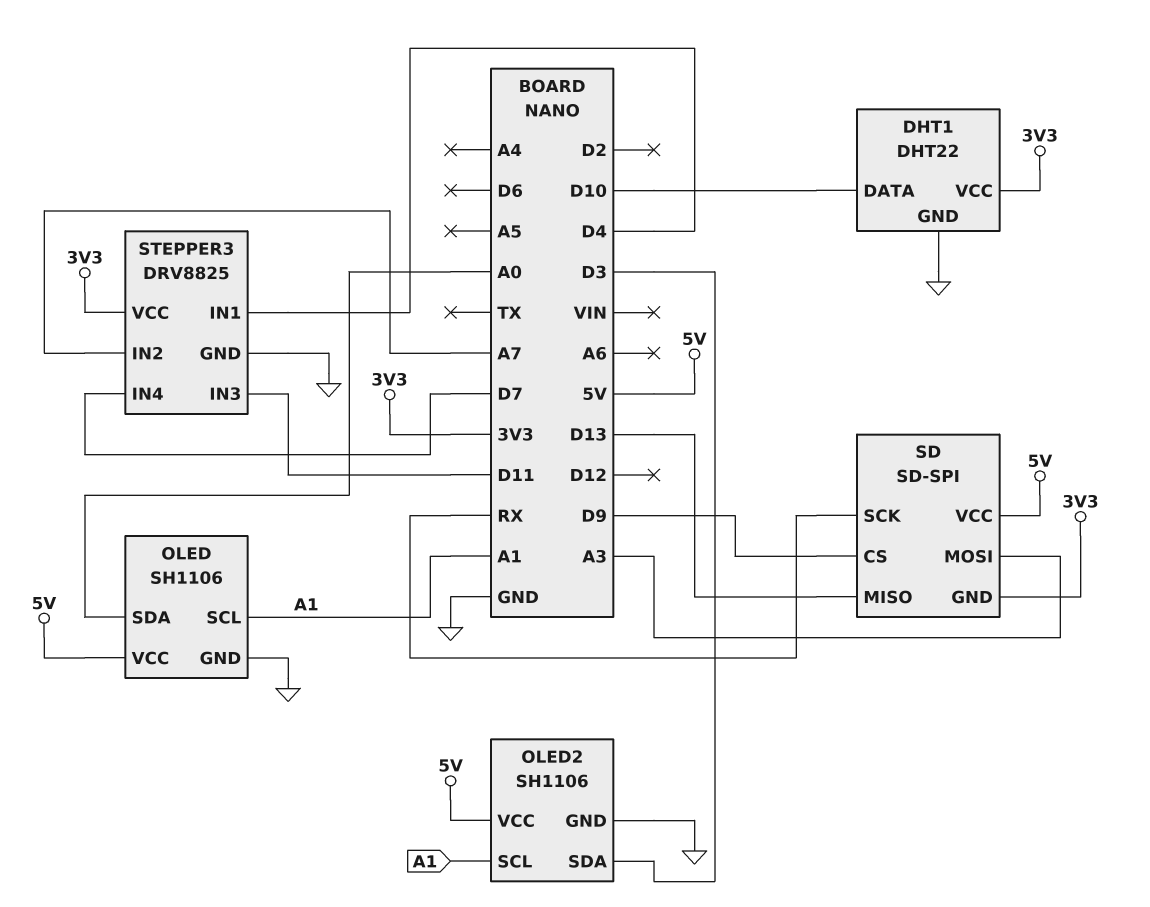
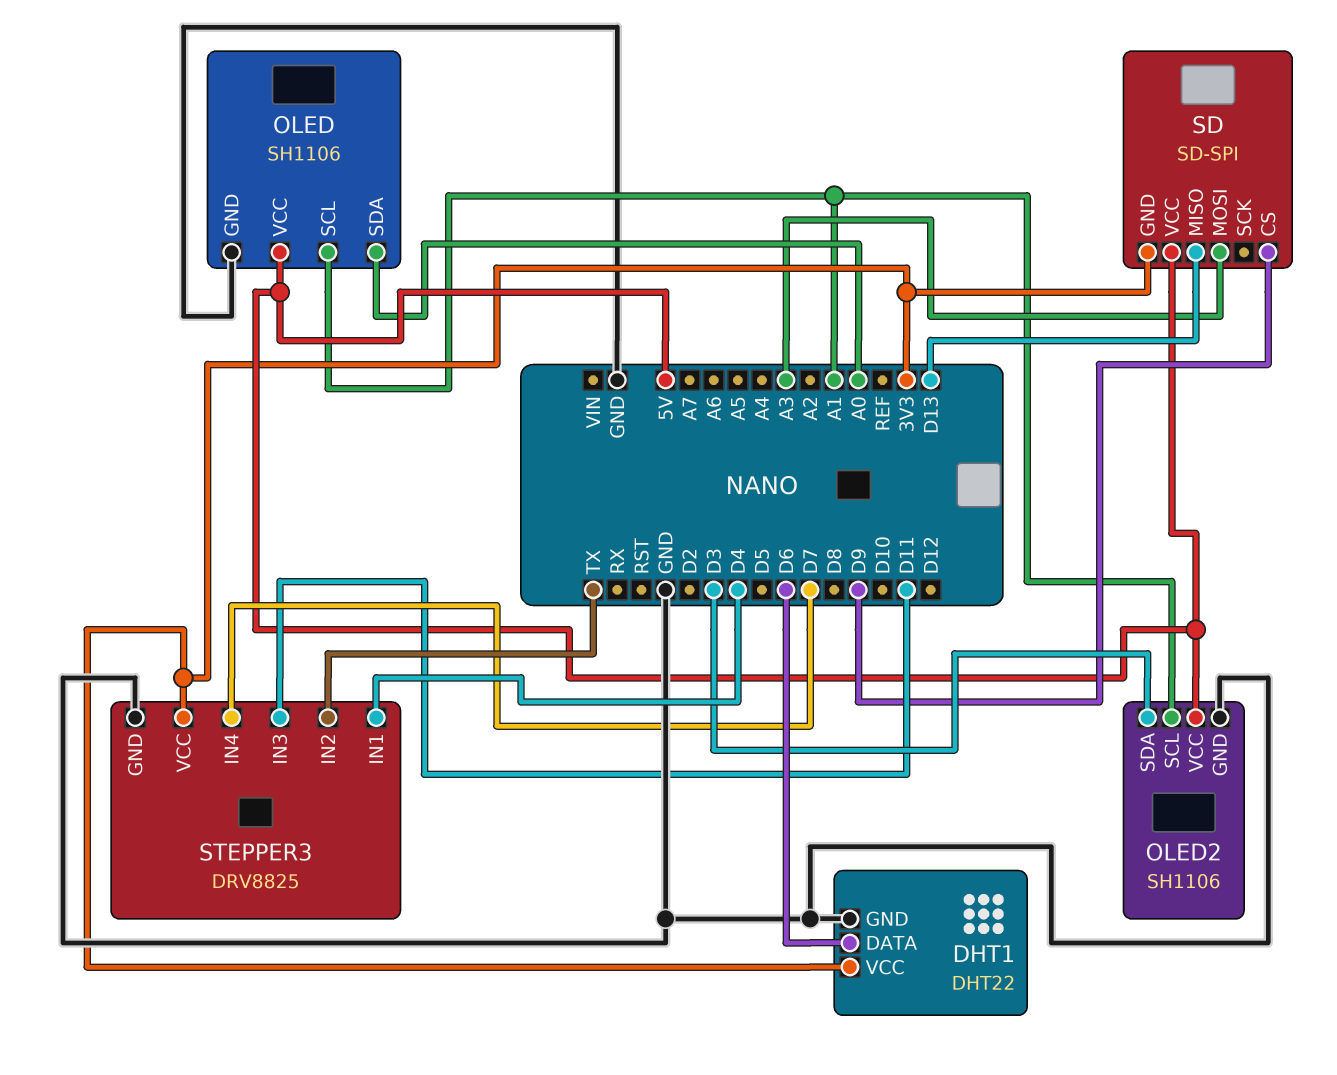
DHT1 pin DATA: D10 -> D6
SD pin SCK: RX -> none
STEPPER3 pin IN2: A7 -> TX

